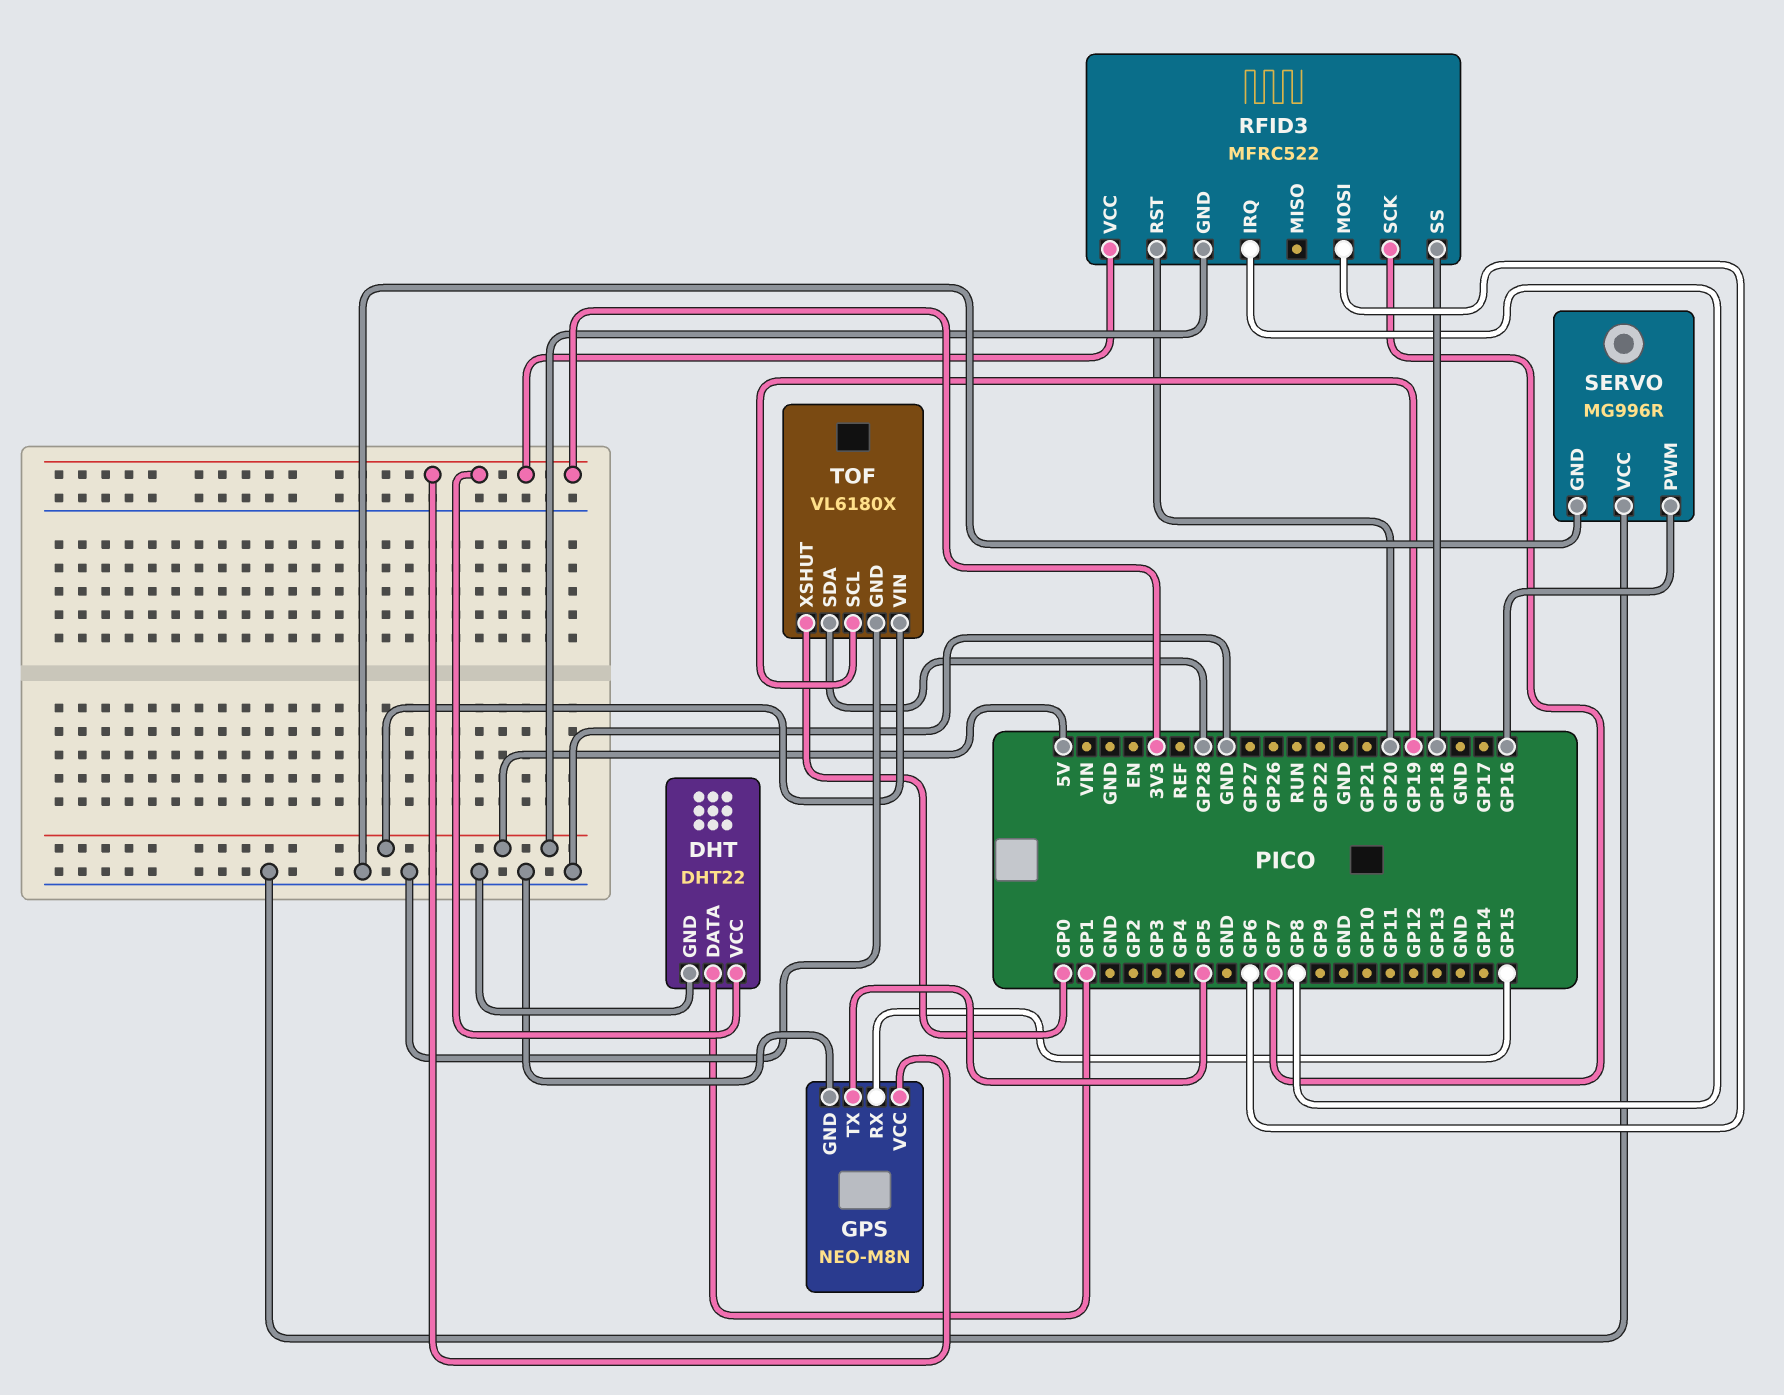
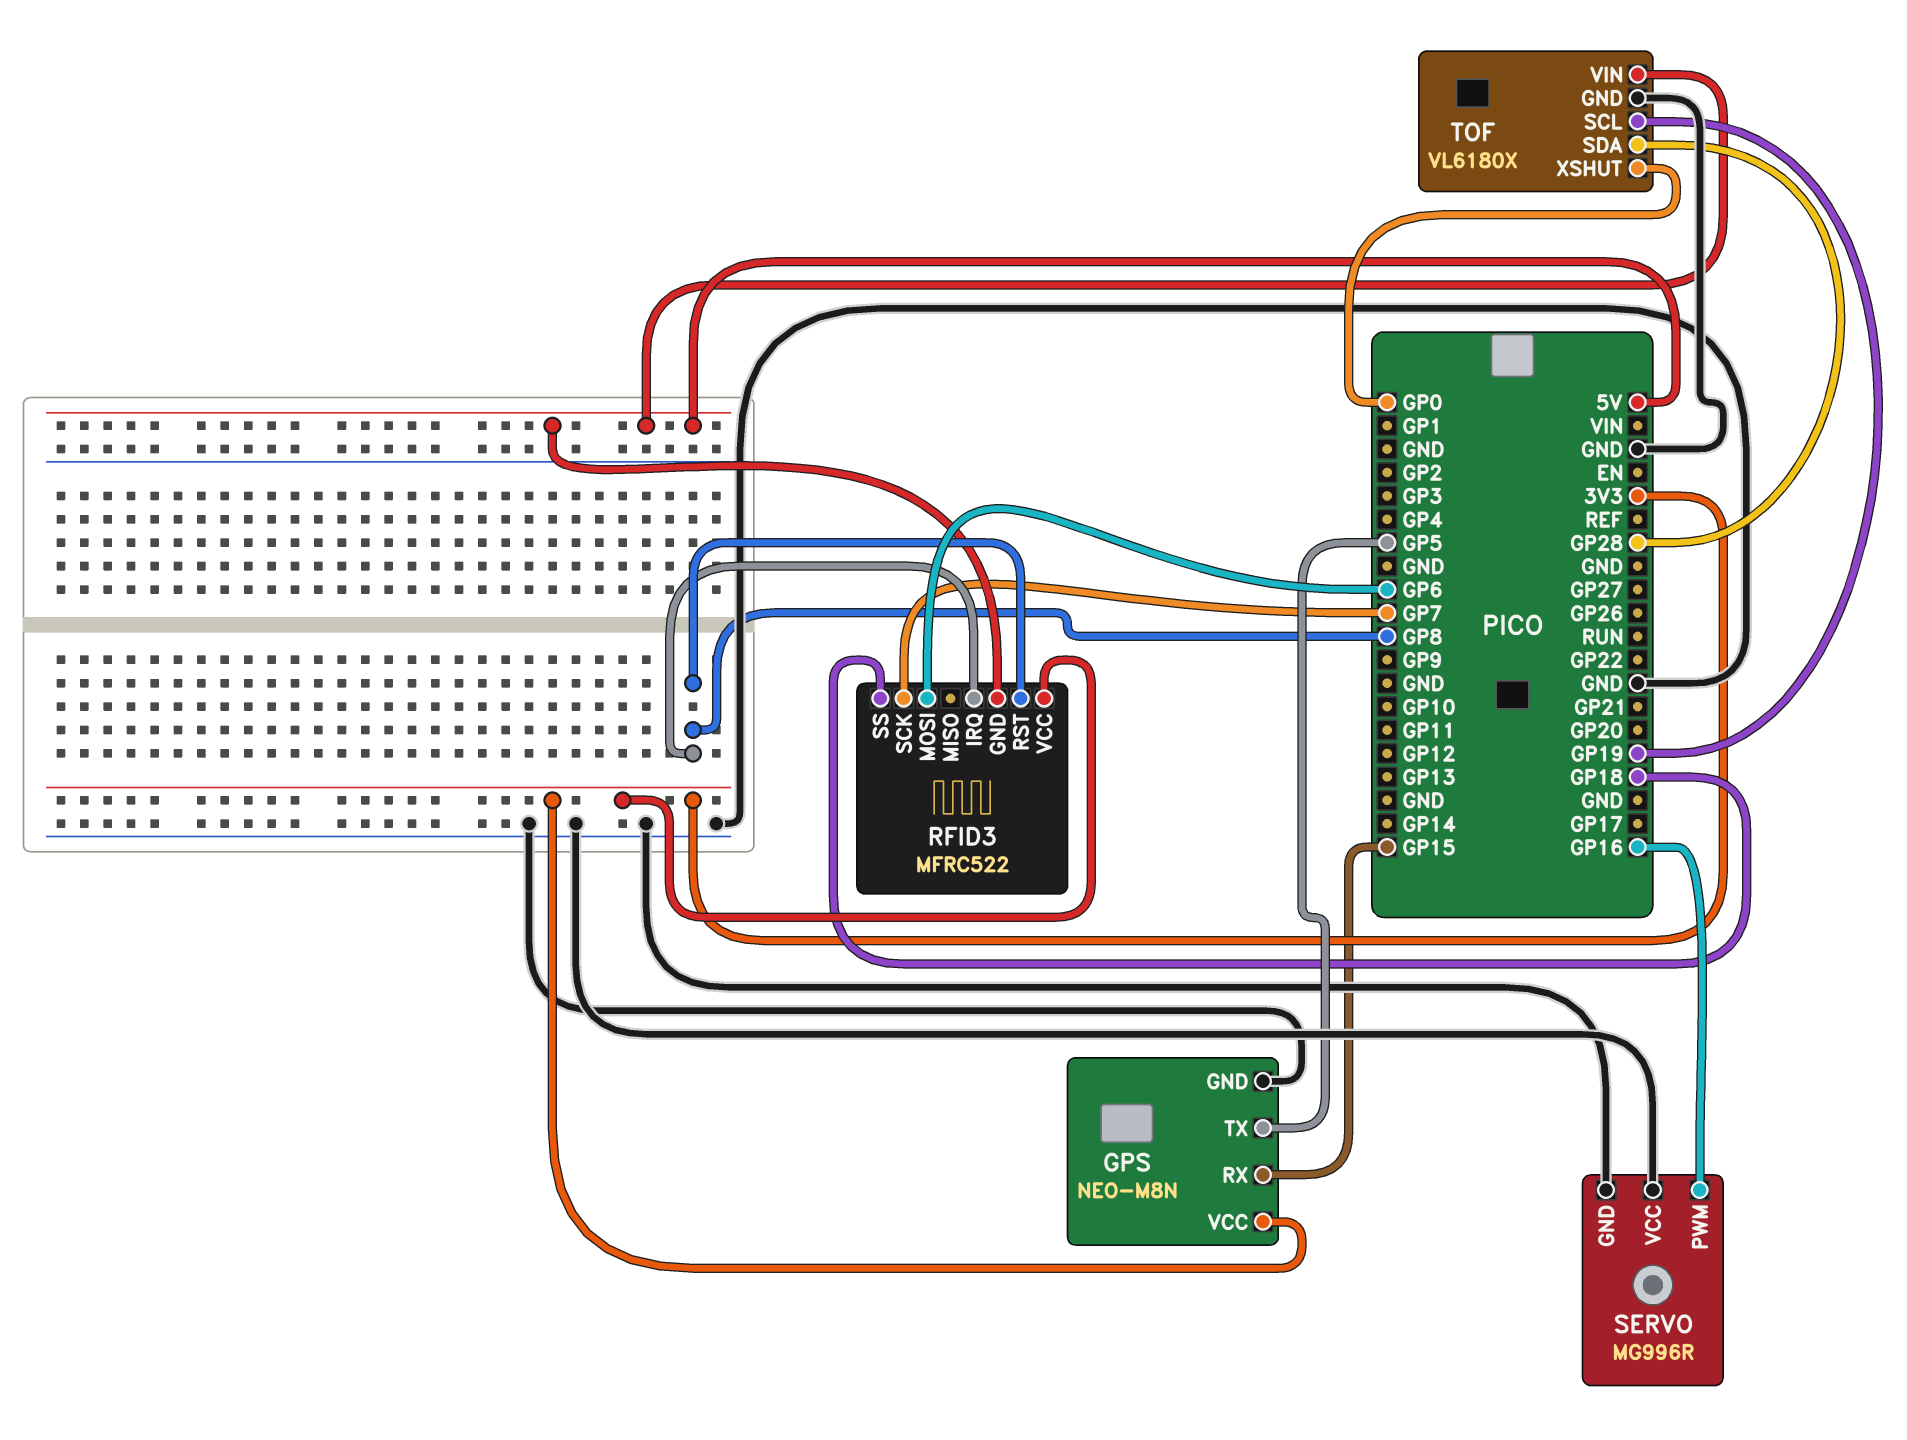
DHT: DHT22 -> none
DHT pin DATA: GP1 -> none
DHT pin GND: GND -> none
DHT pin VCC: 3V3 -> none
RFID3 pin RST: GP20 -> GP8

